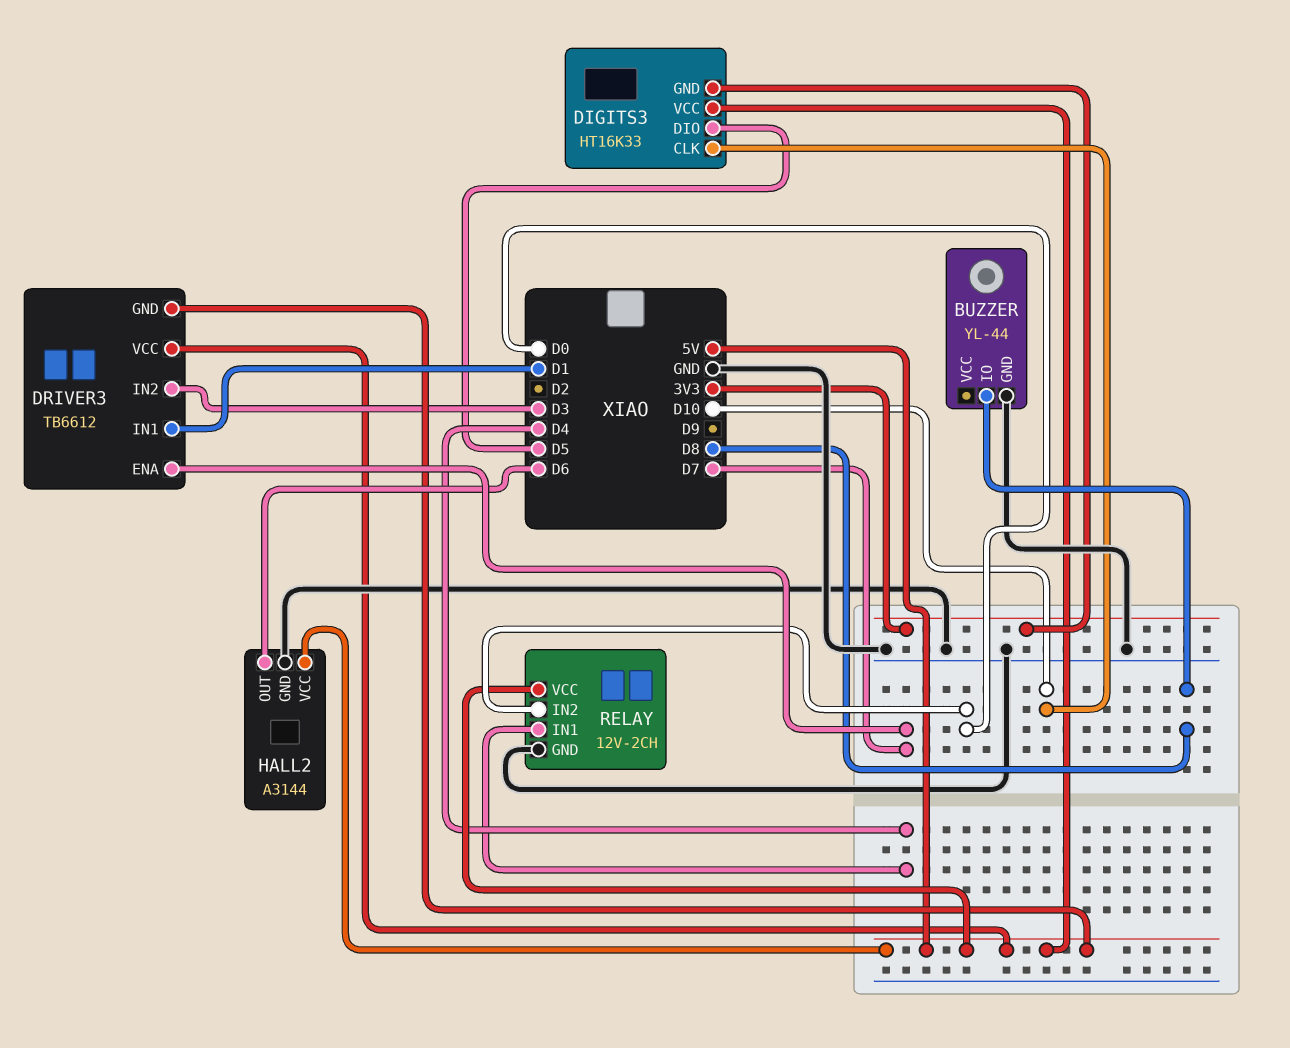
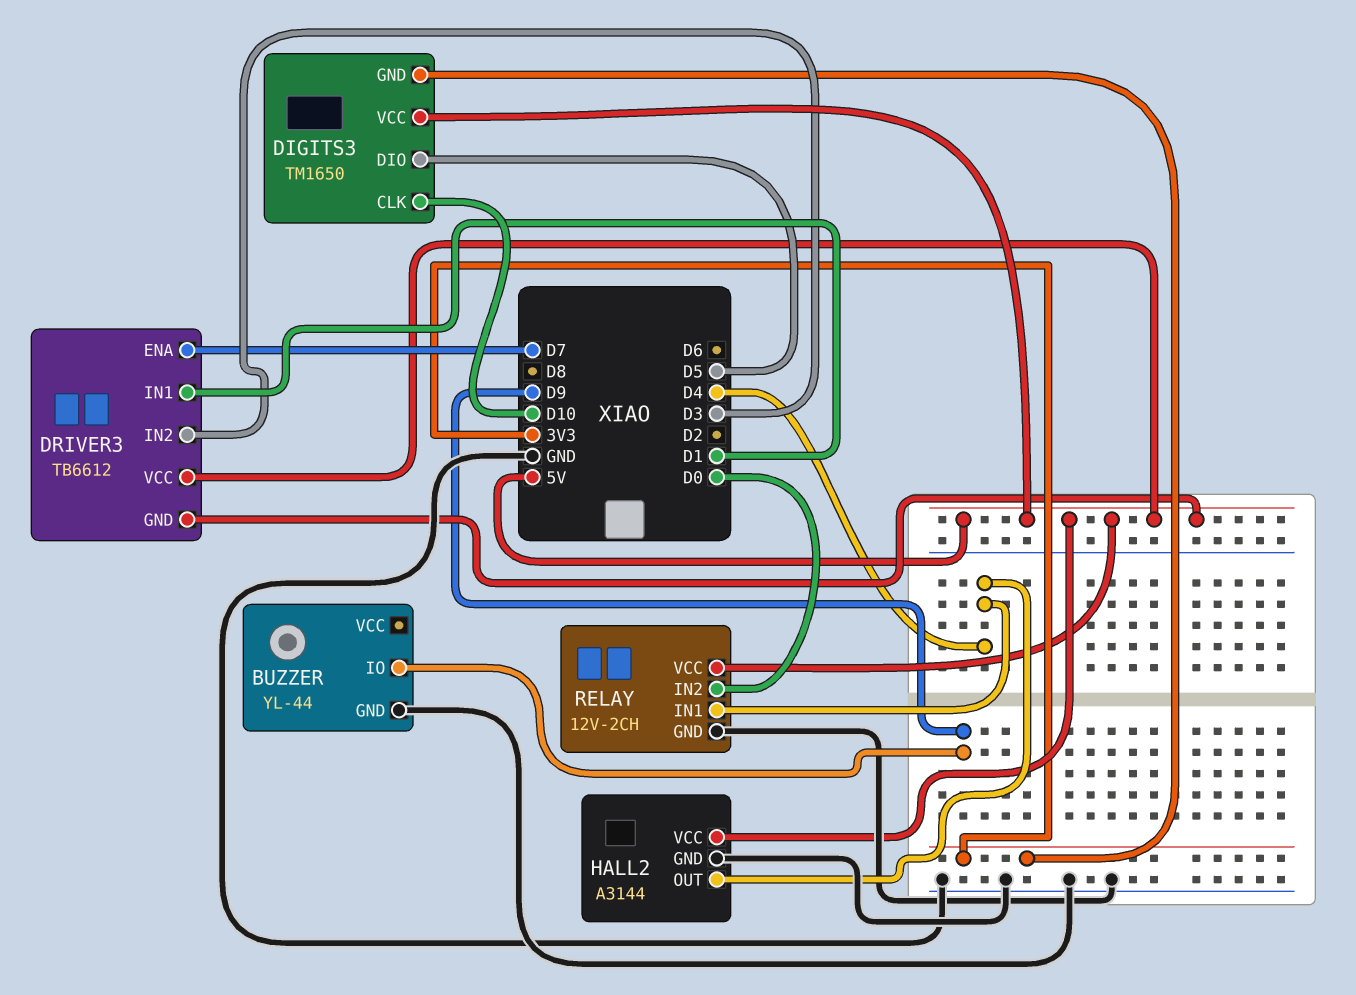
BUZZER pin IO: D8 -> D9
DIGITS3: HT16K33 -> TM1650
HALL2 pin OUT: D6 -> D4

